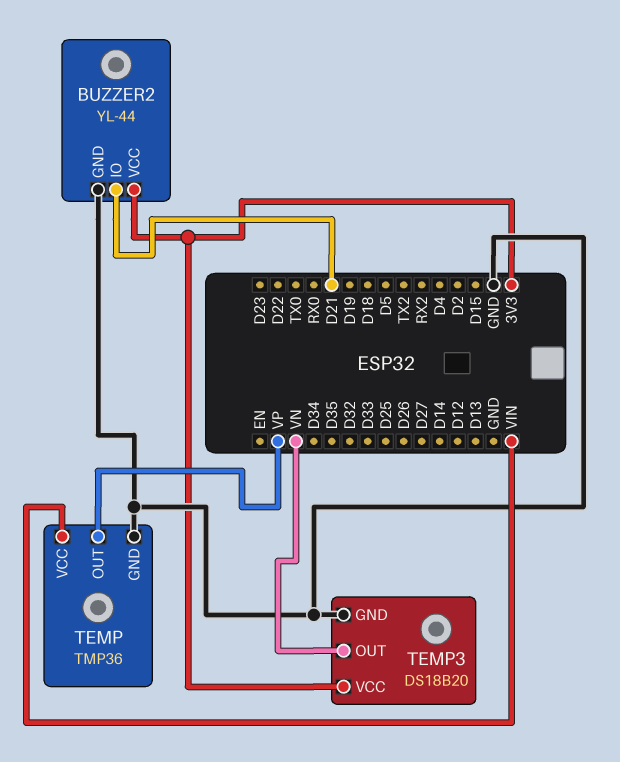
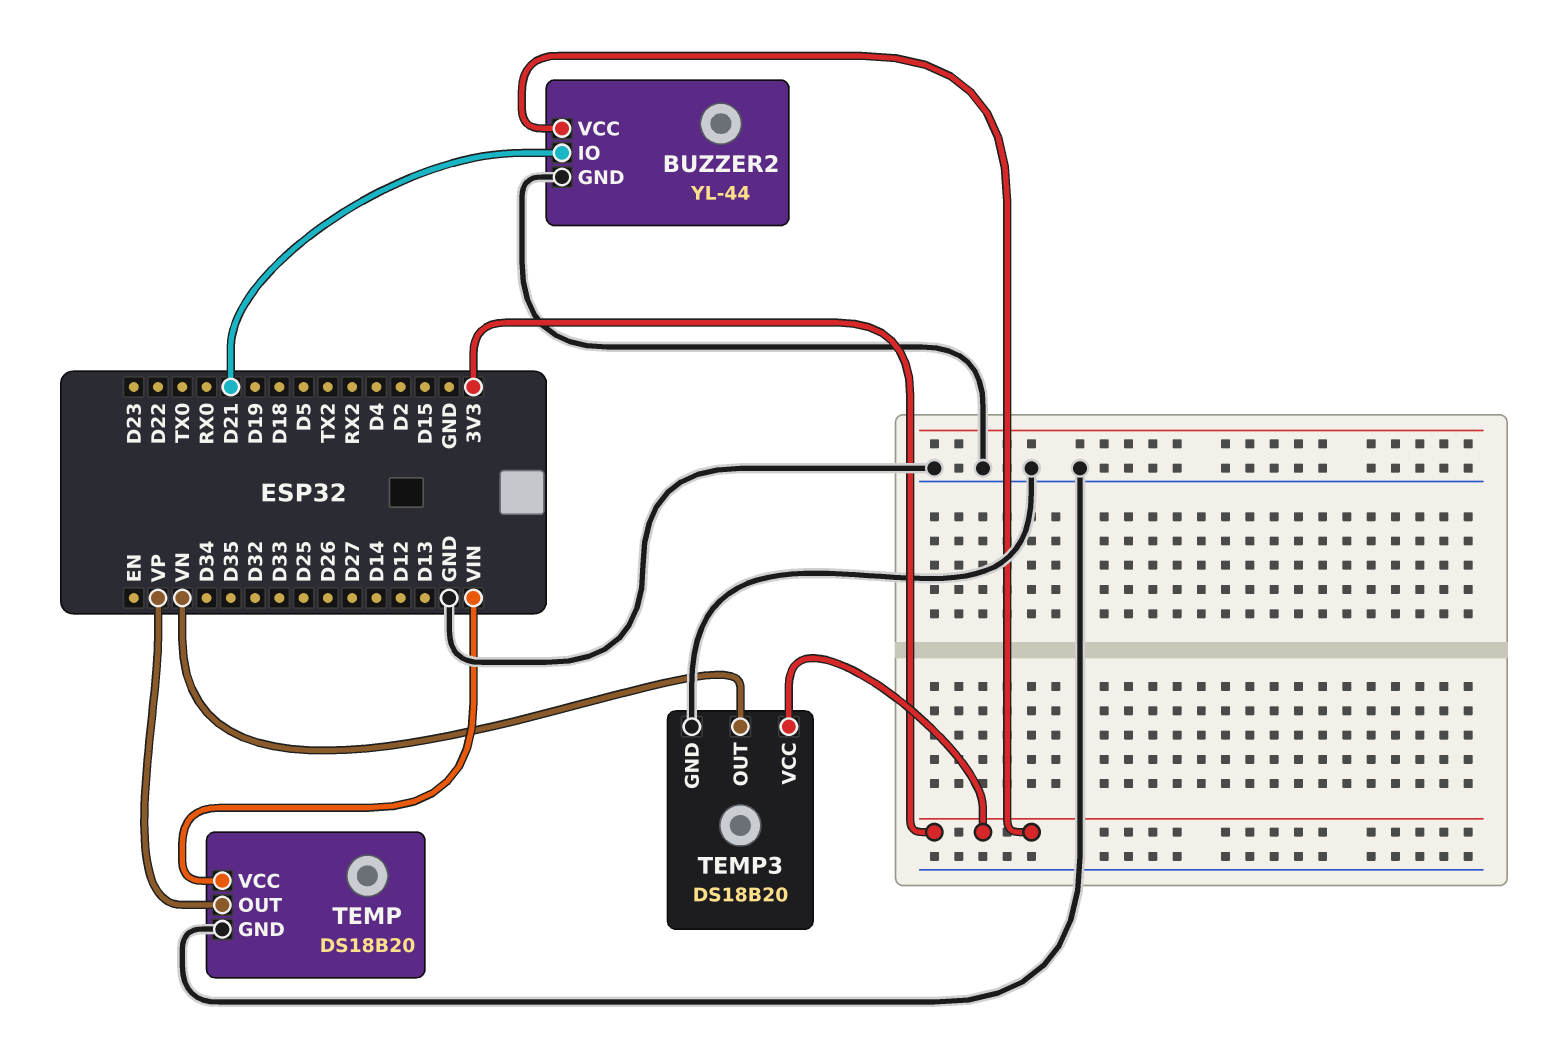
TEMP: TMP36 -> DS18B20

